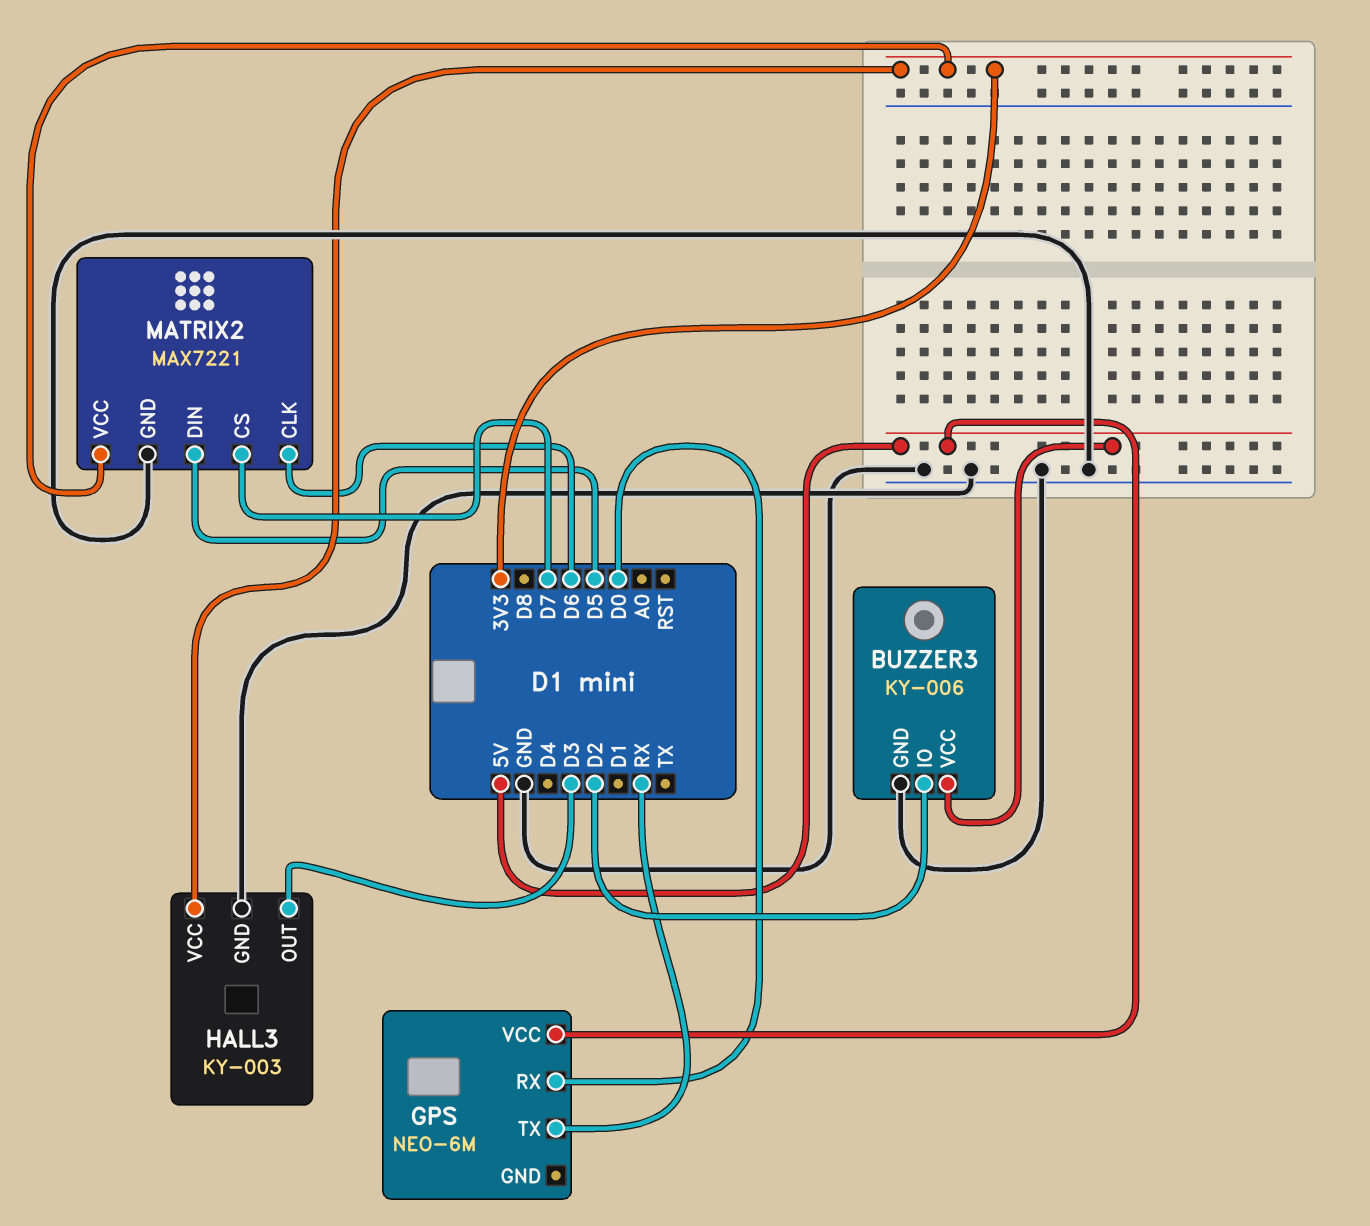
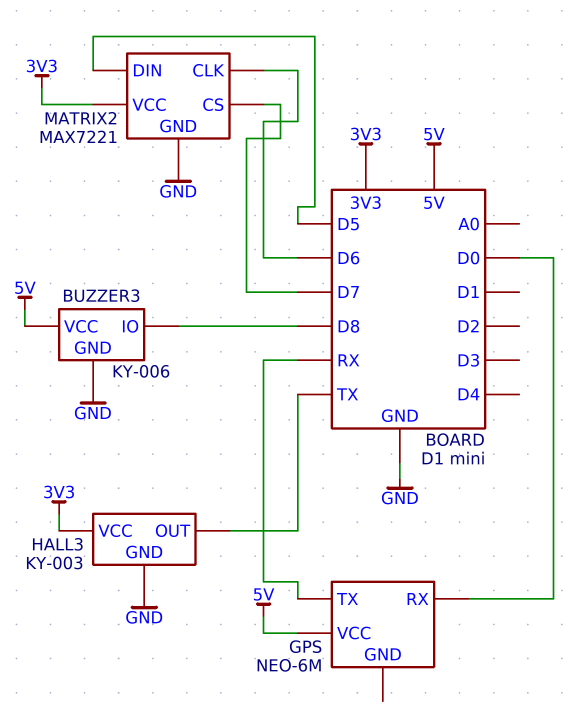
BUZZER3 pin IO: D2 -> D8
HALL3 pin OUT: D3 -> TX

